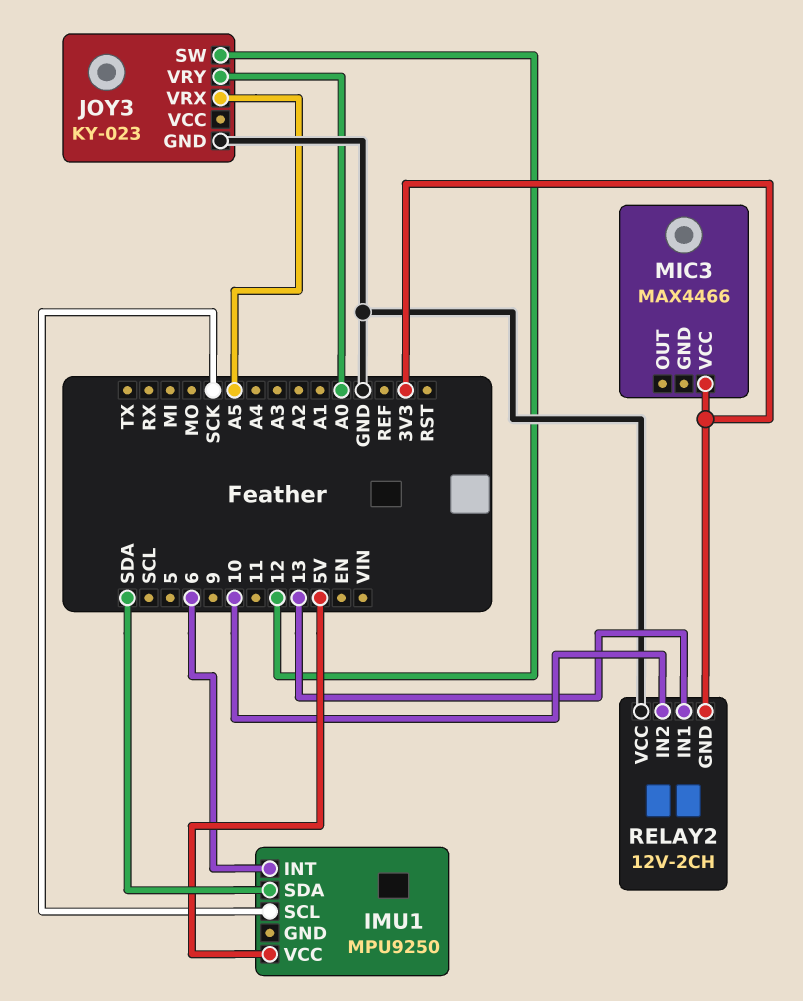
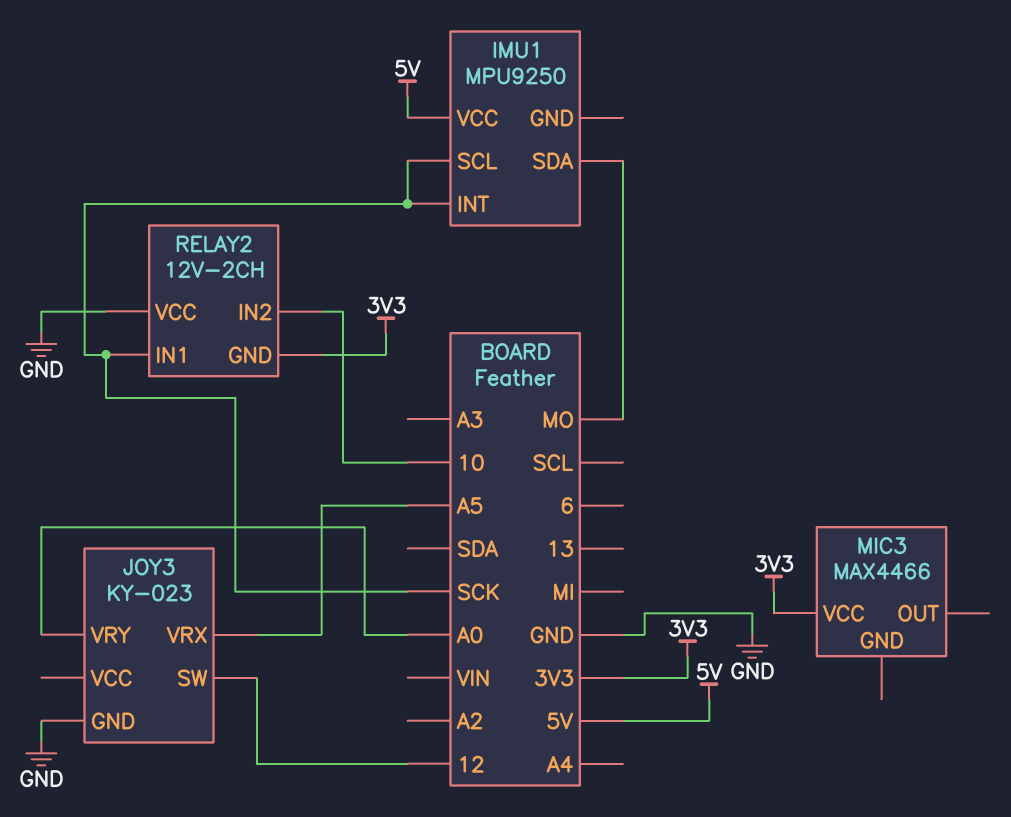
IMU1 pin INT: 6 -> SCK
IMU1 pin SDA: SDA -> MO
RELAY2 pin IN1: 13 -> SCK

